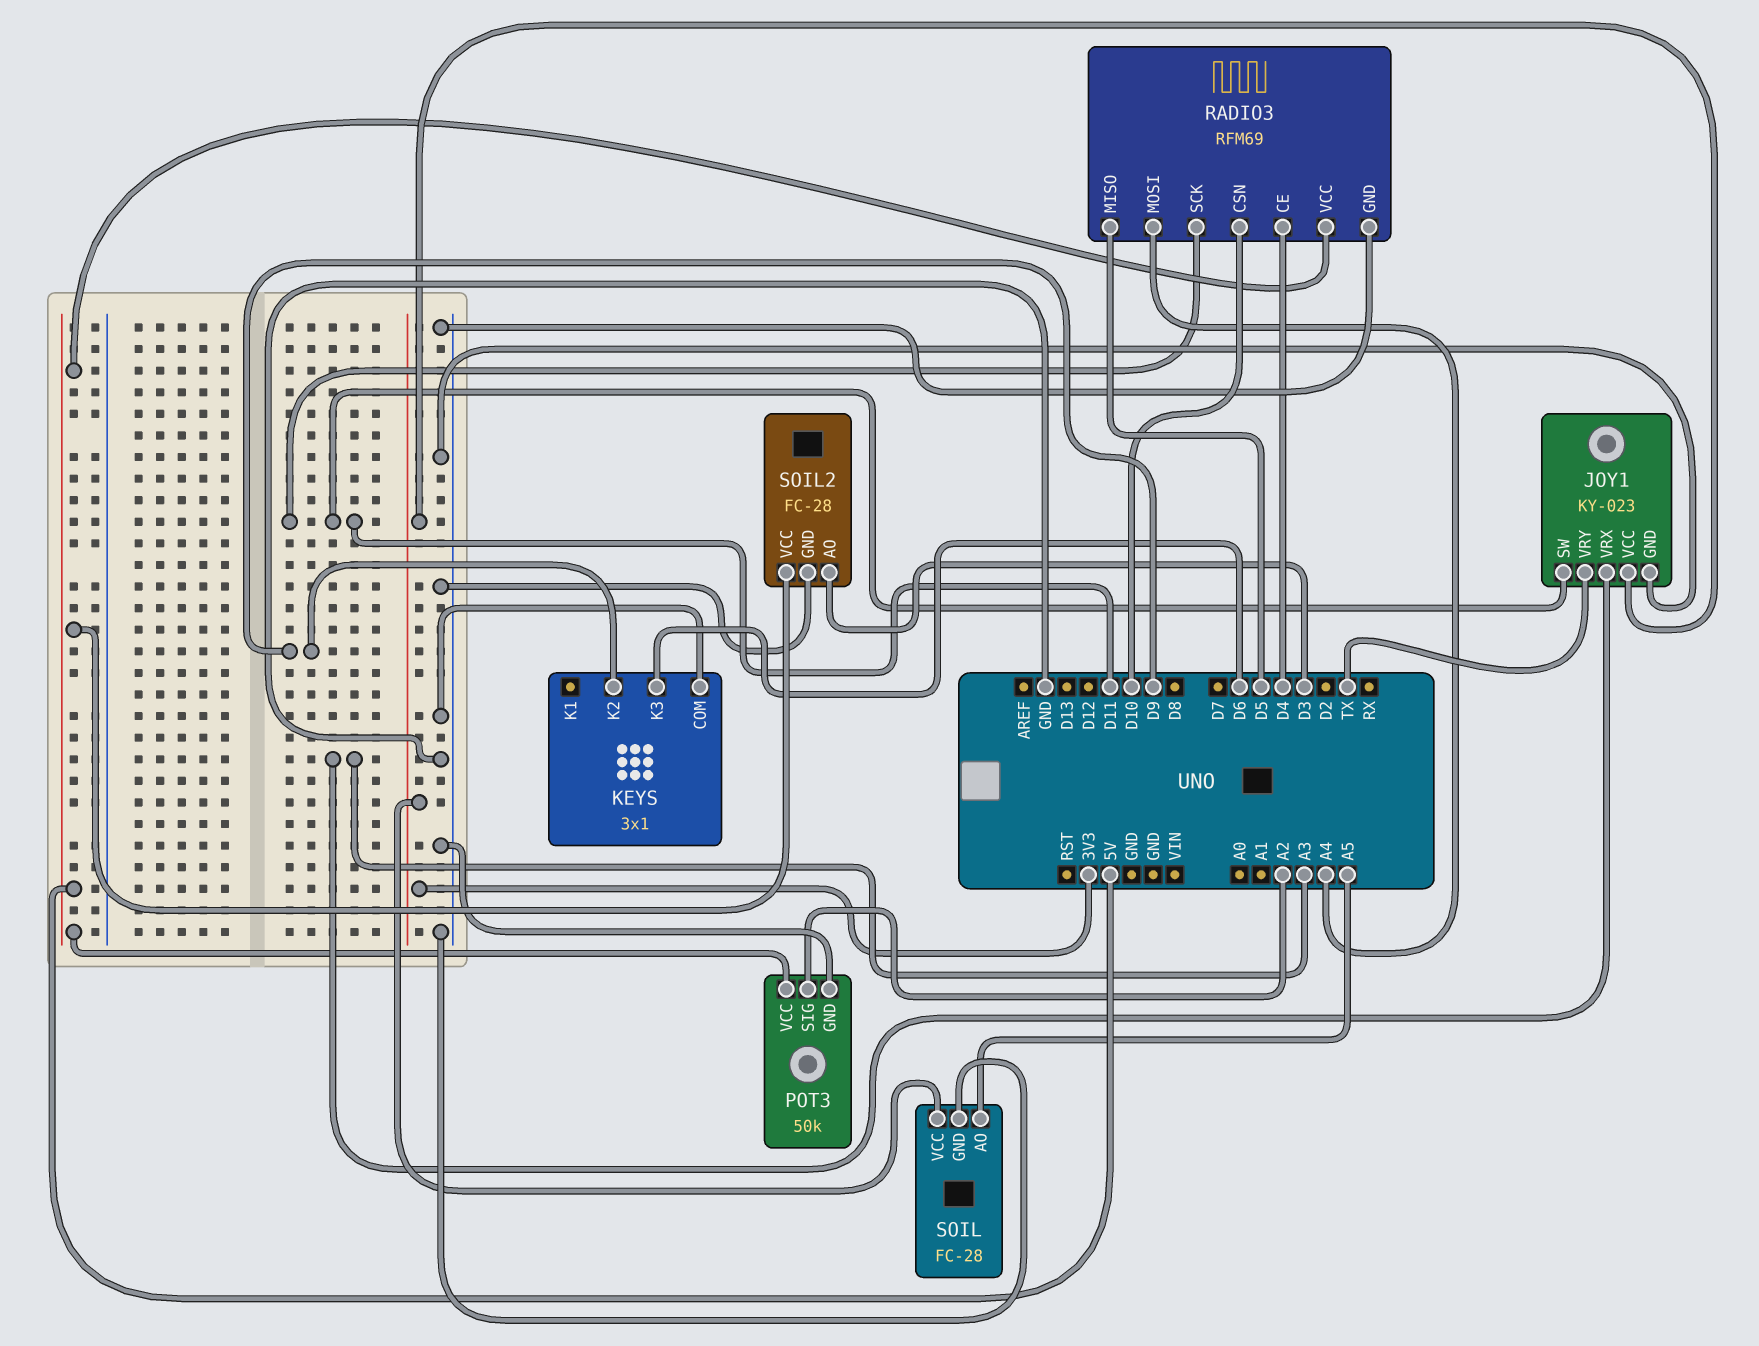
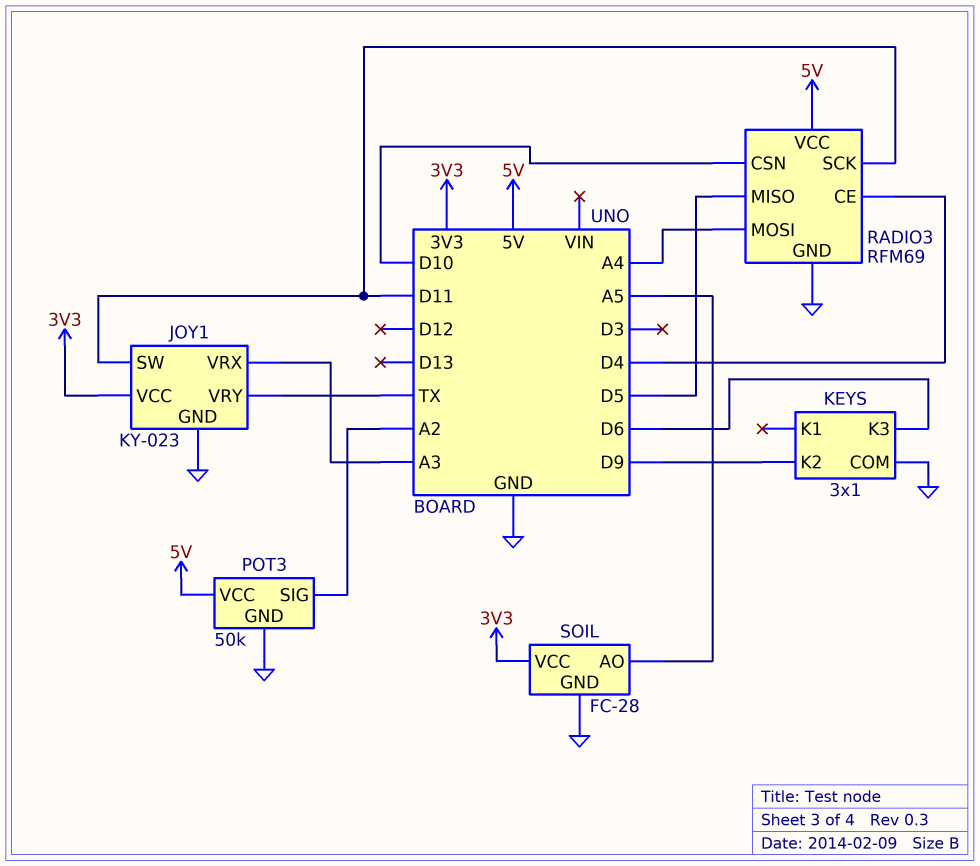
SOIL2: FC-28 -> none
SOIL2 pin AO: D3 -> none
SOIL2 pin GND: GND -> none
SOIL2 pin VCC: 5V -> none

